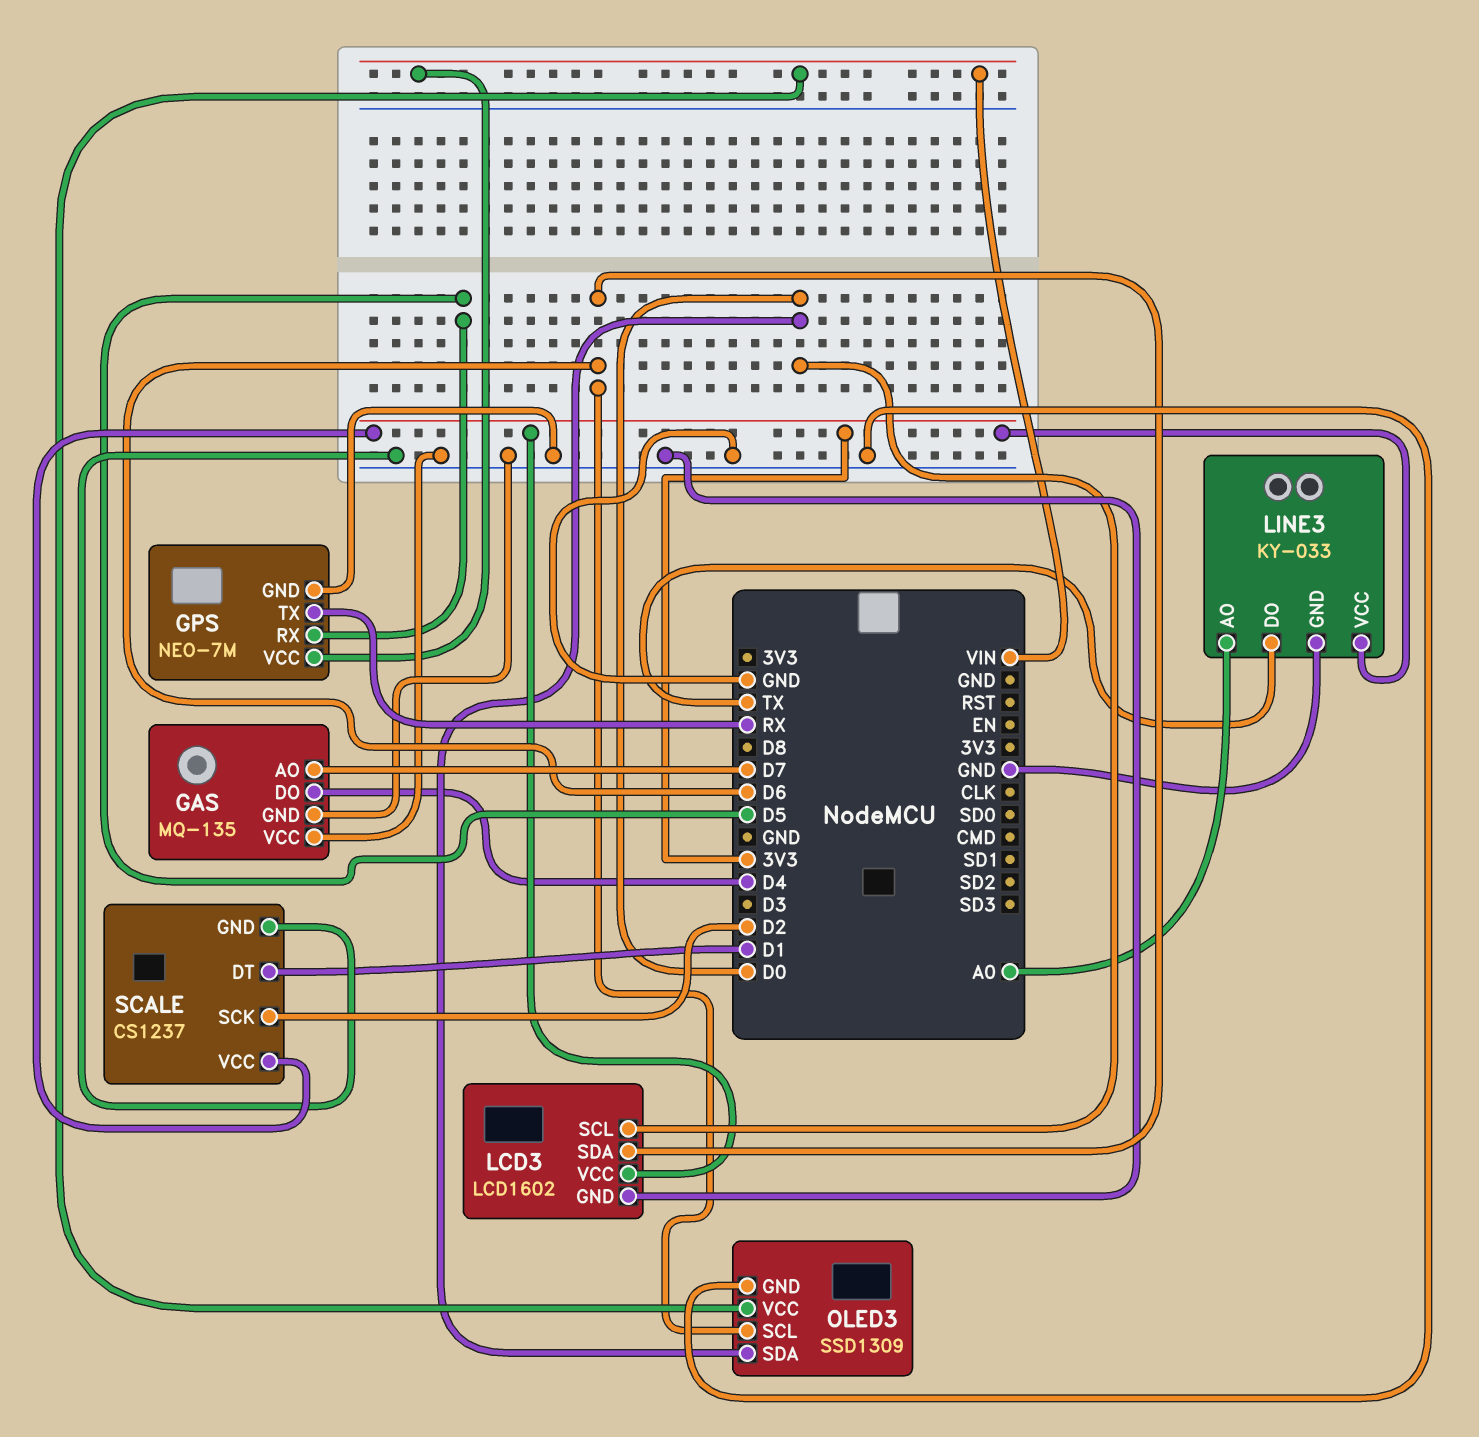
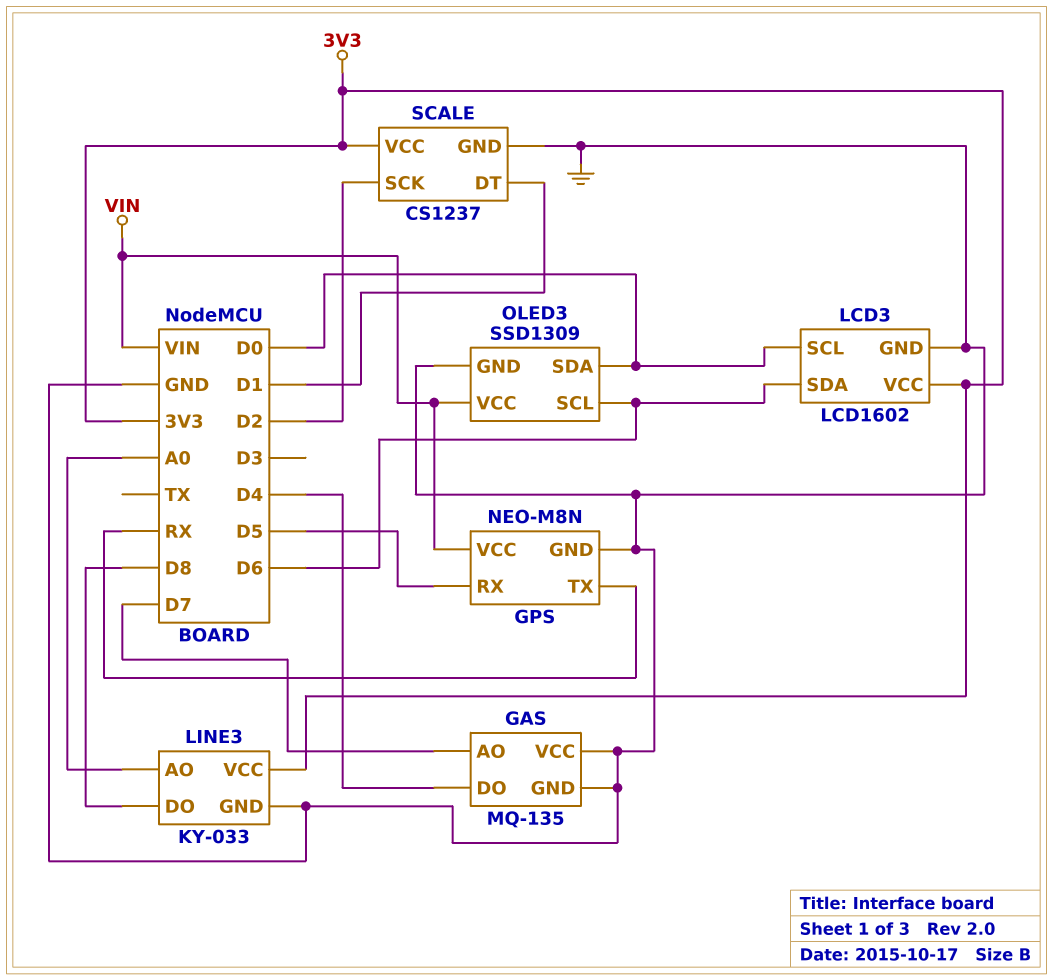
GPS: NEO-7M -> NEO-M8N
LINE3 pin DO: TX -> D8

